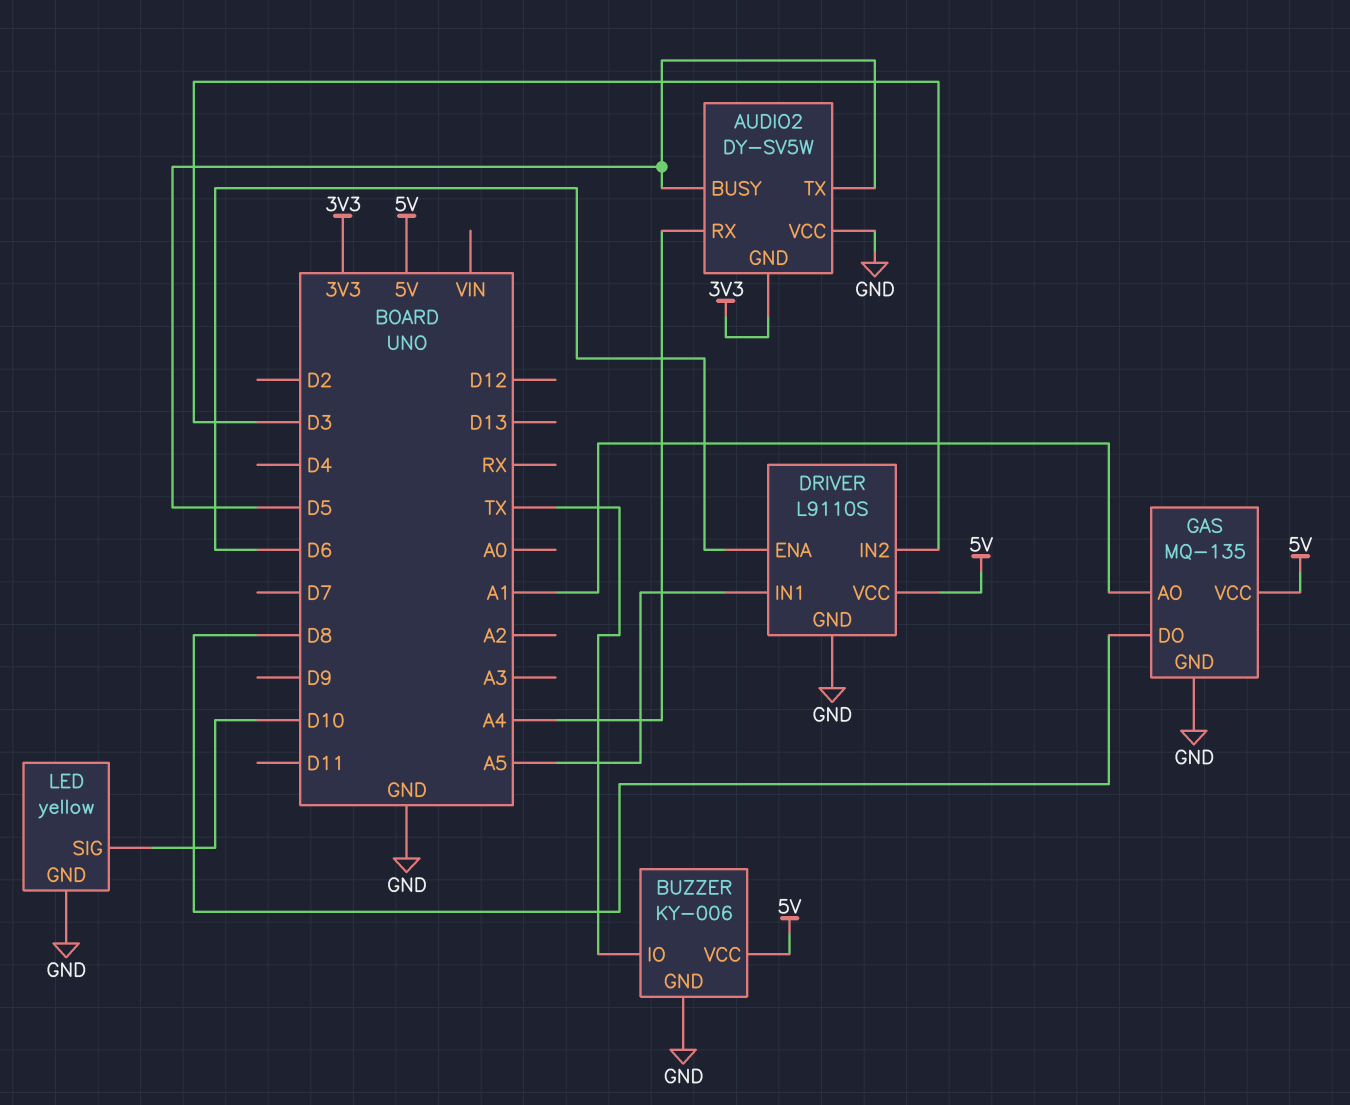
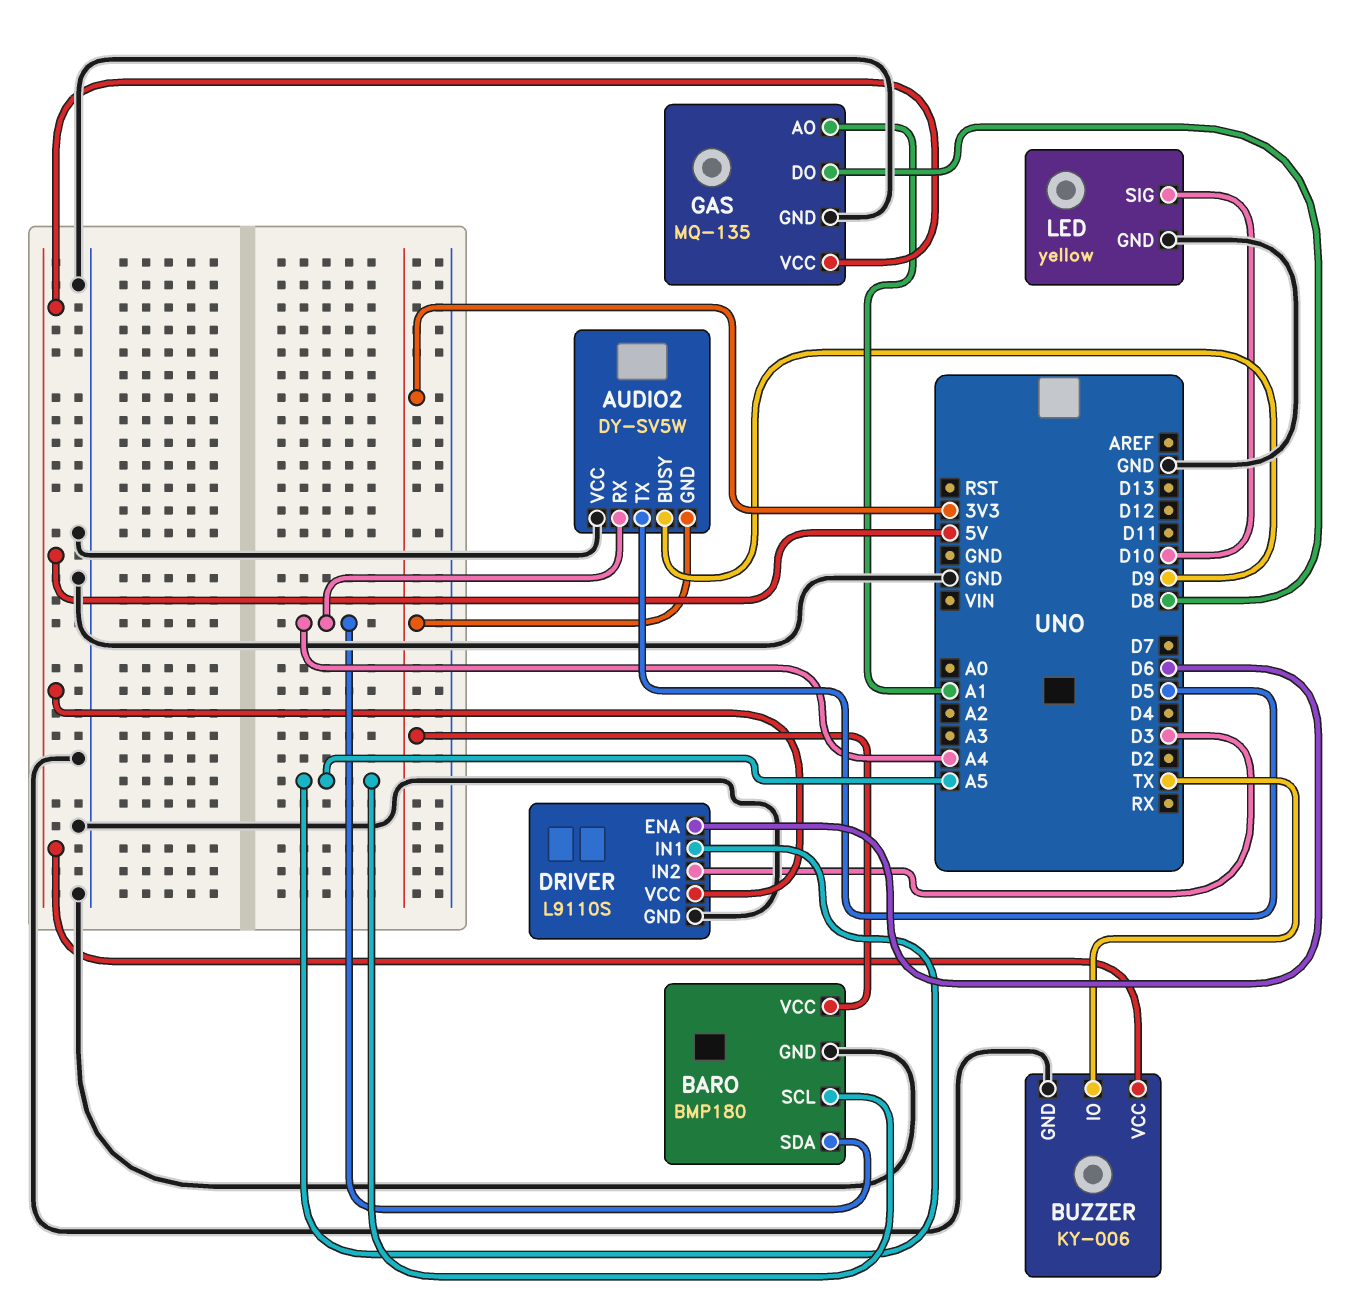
AUDIO2 pin BUSY: D5 -> D9
BARO: none -> BMP180
BARO pin GND: none -> GND
BARO pin SCL: none -> A5
BARO pin SDA: none -> A4
BARO pin VCC: none -> 3V3

